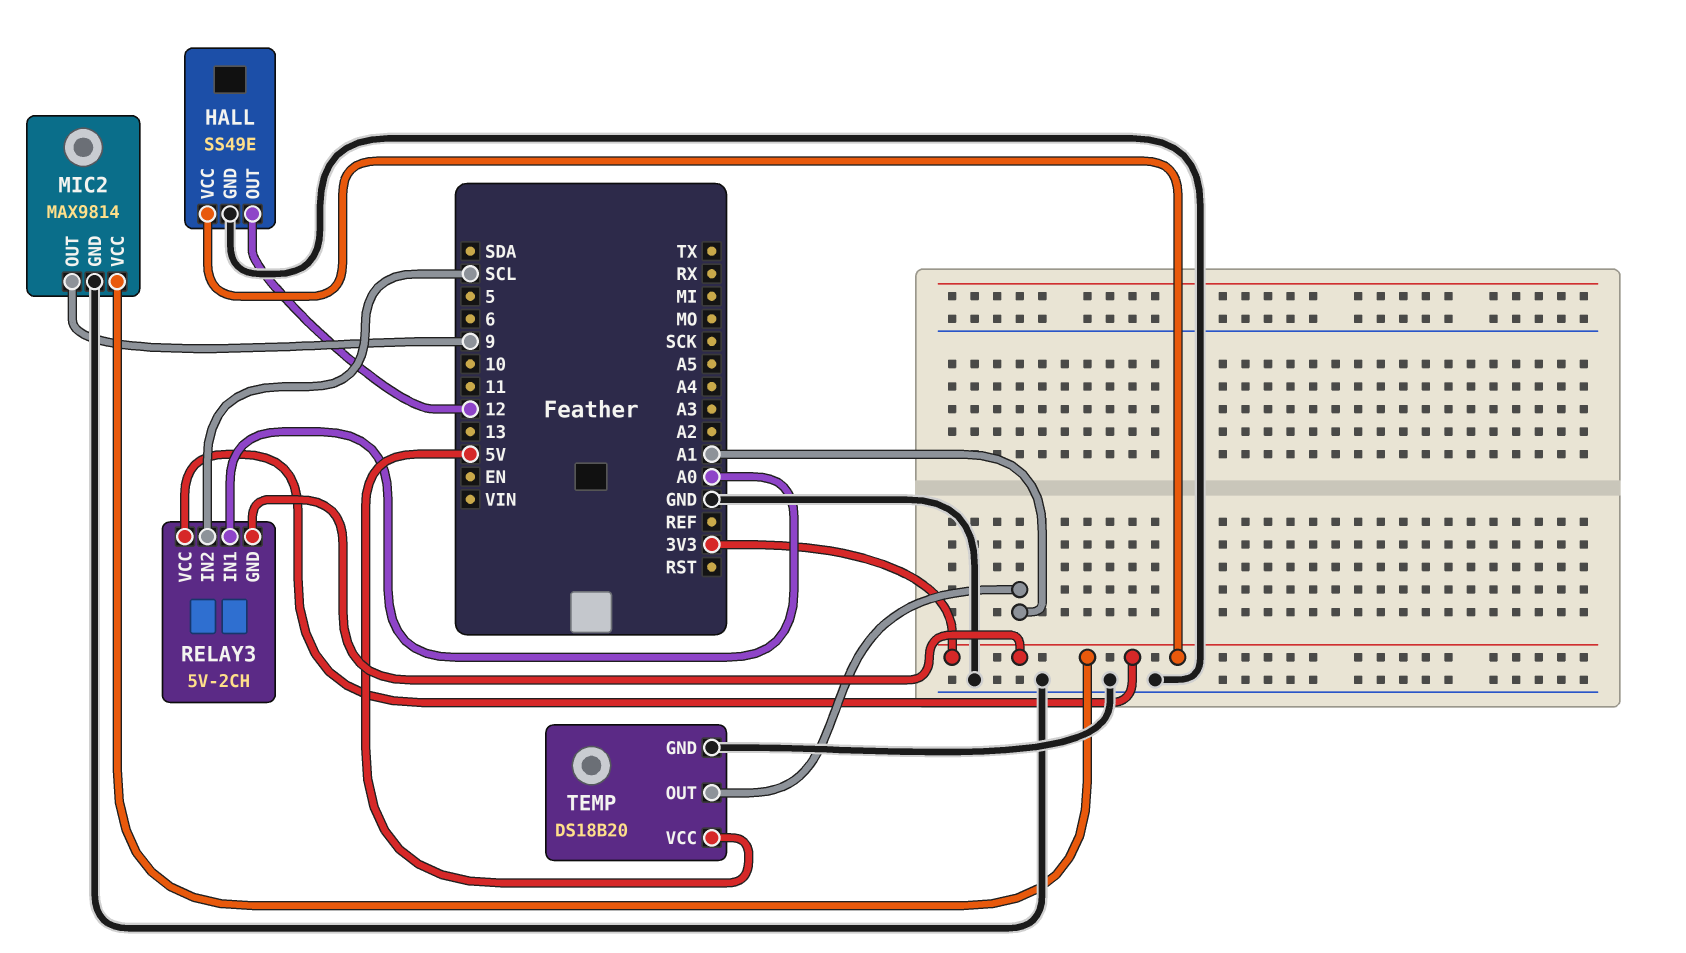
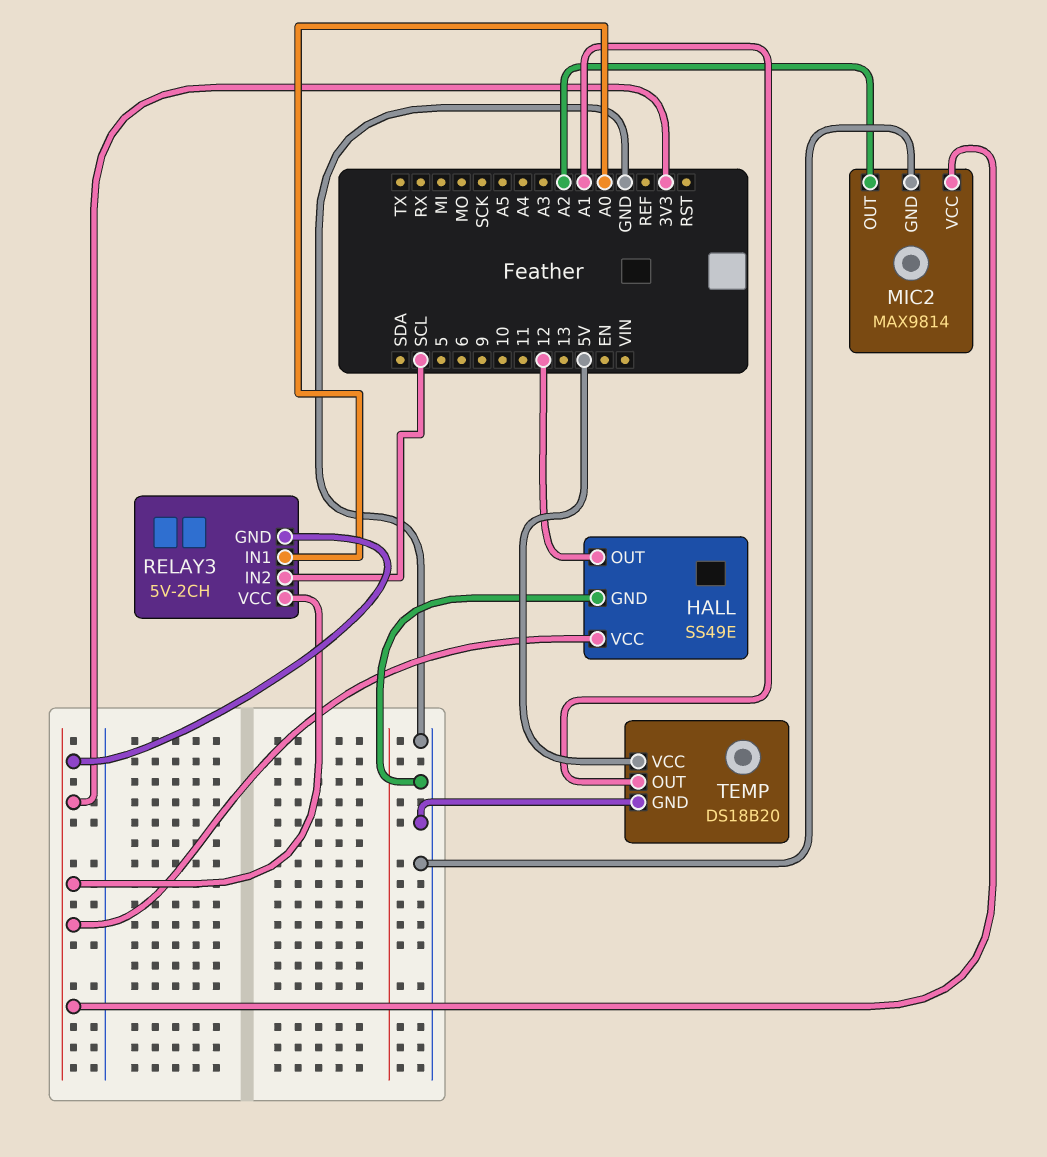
MIC2 pin OUT: 9 -> A2

